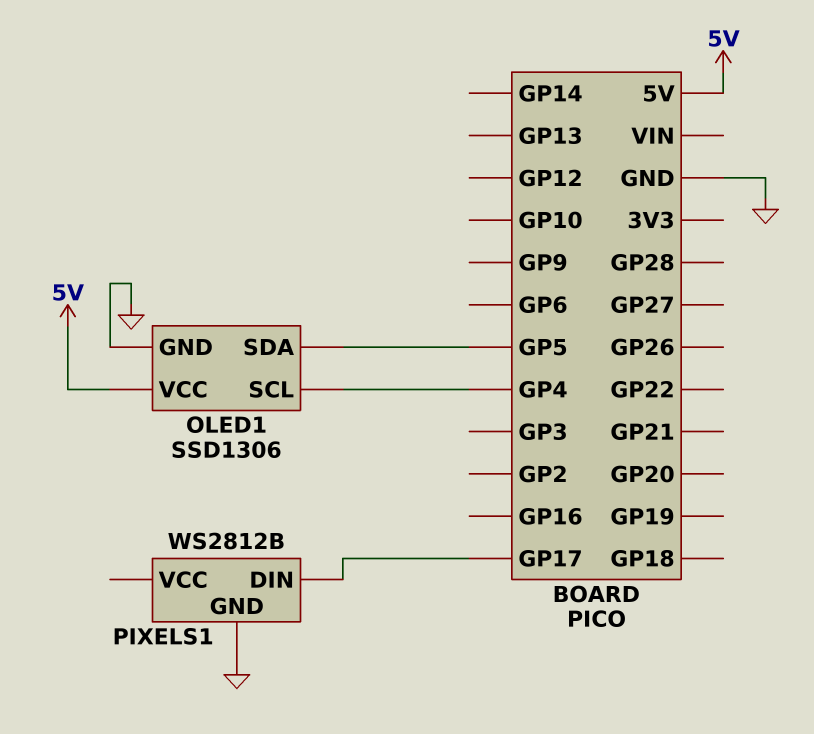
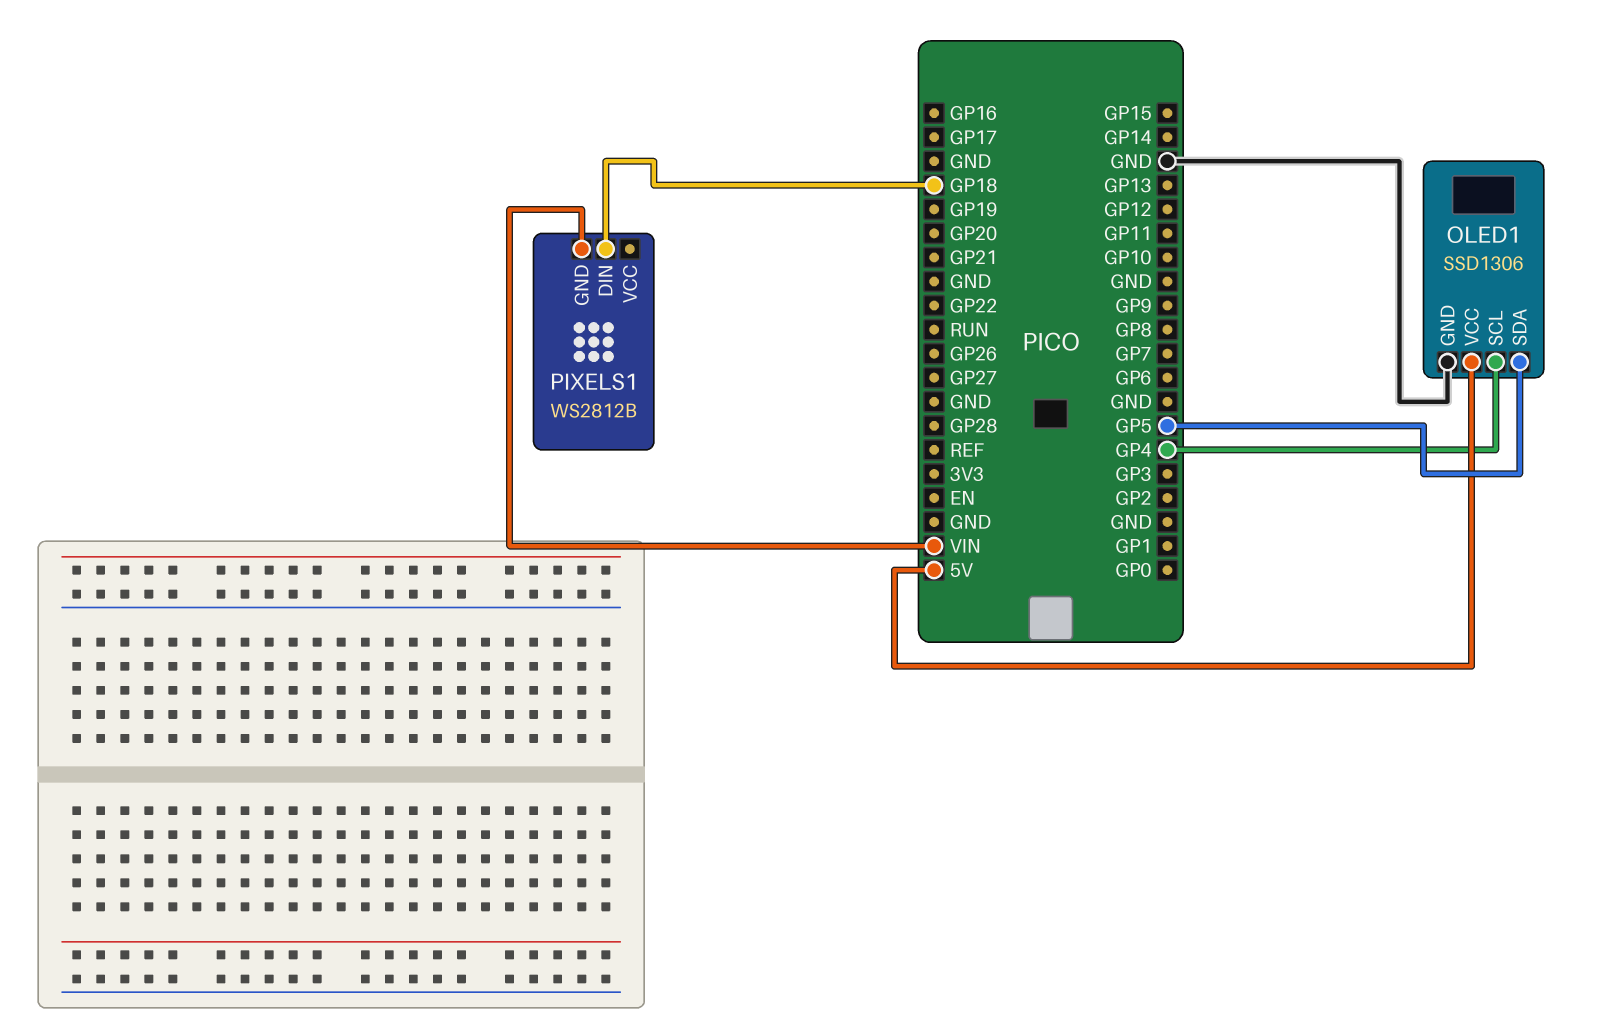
PIXELS1 pin DIN: GP17 -> GP18
PIXELS1 pin GND: GND -> VIN

